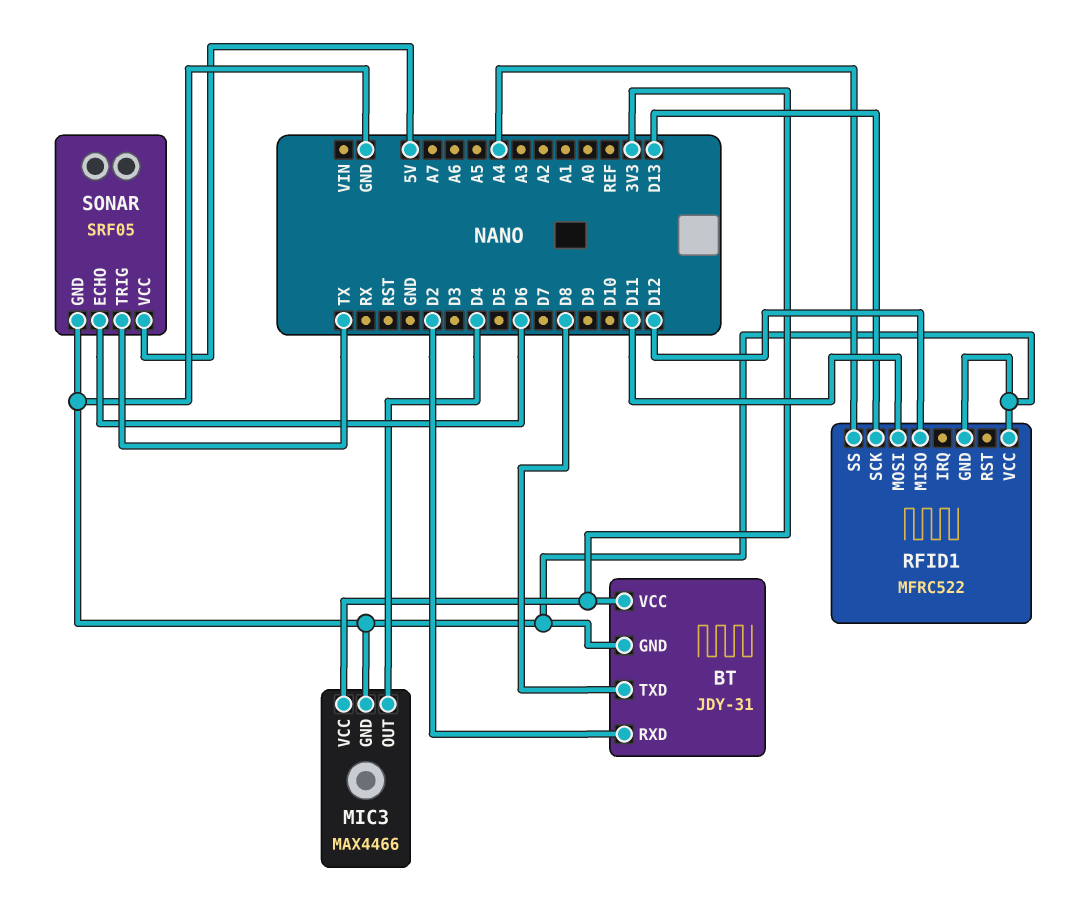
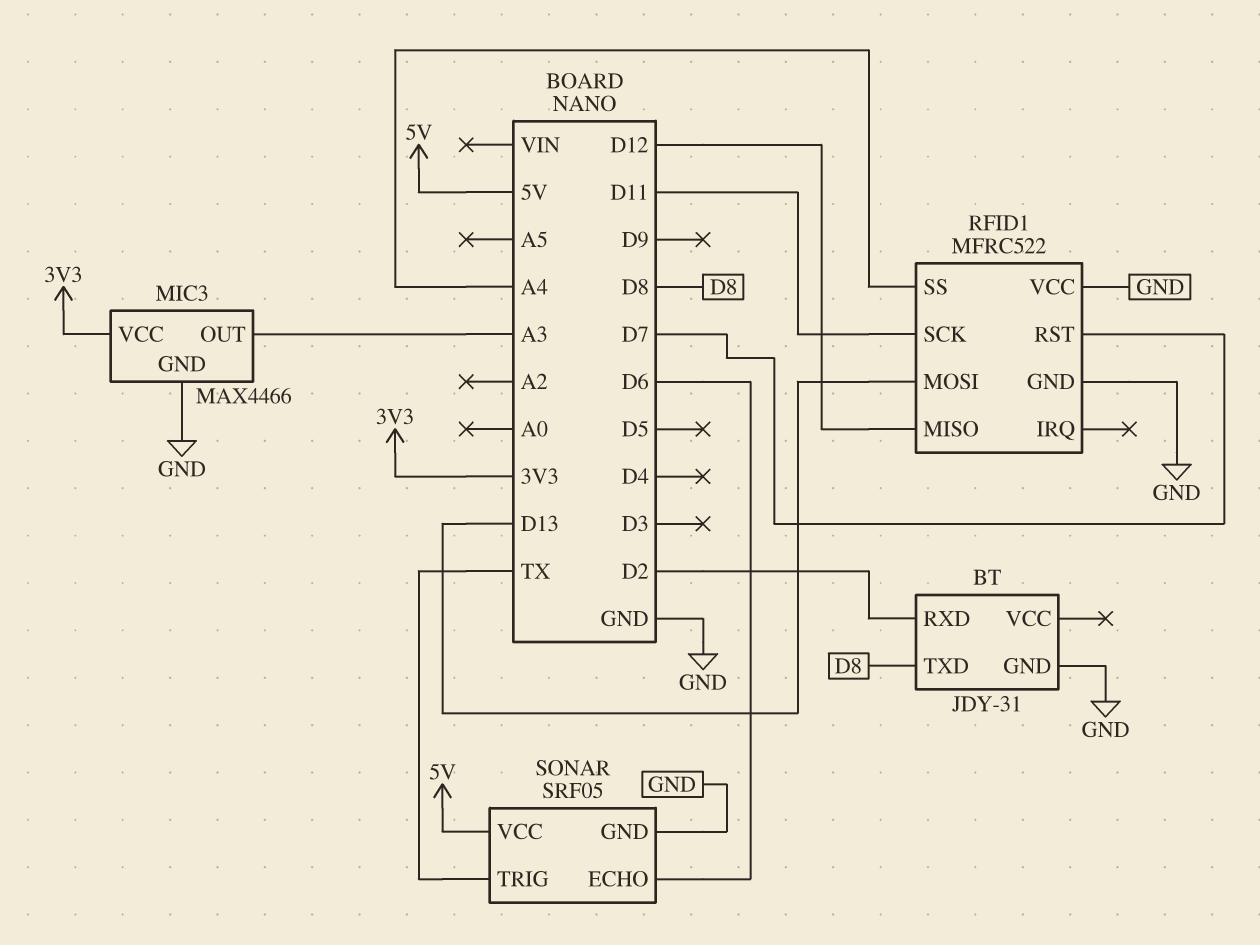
BT pin VCC: 3V3 -> none
MIC3 pin OUT: D4 -> A3
RFID1 pin MOSI: D11 -> D13
RFID1 pin RST: none -> D7
RFID1 pin SCK: D13 -> D11

